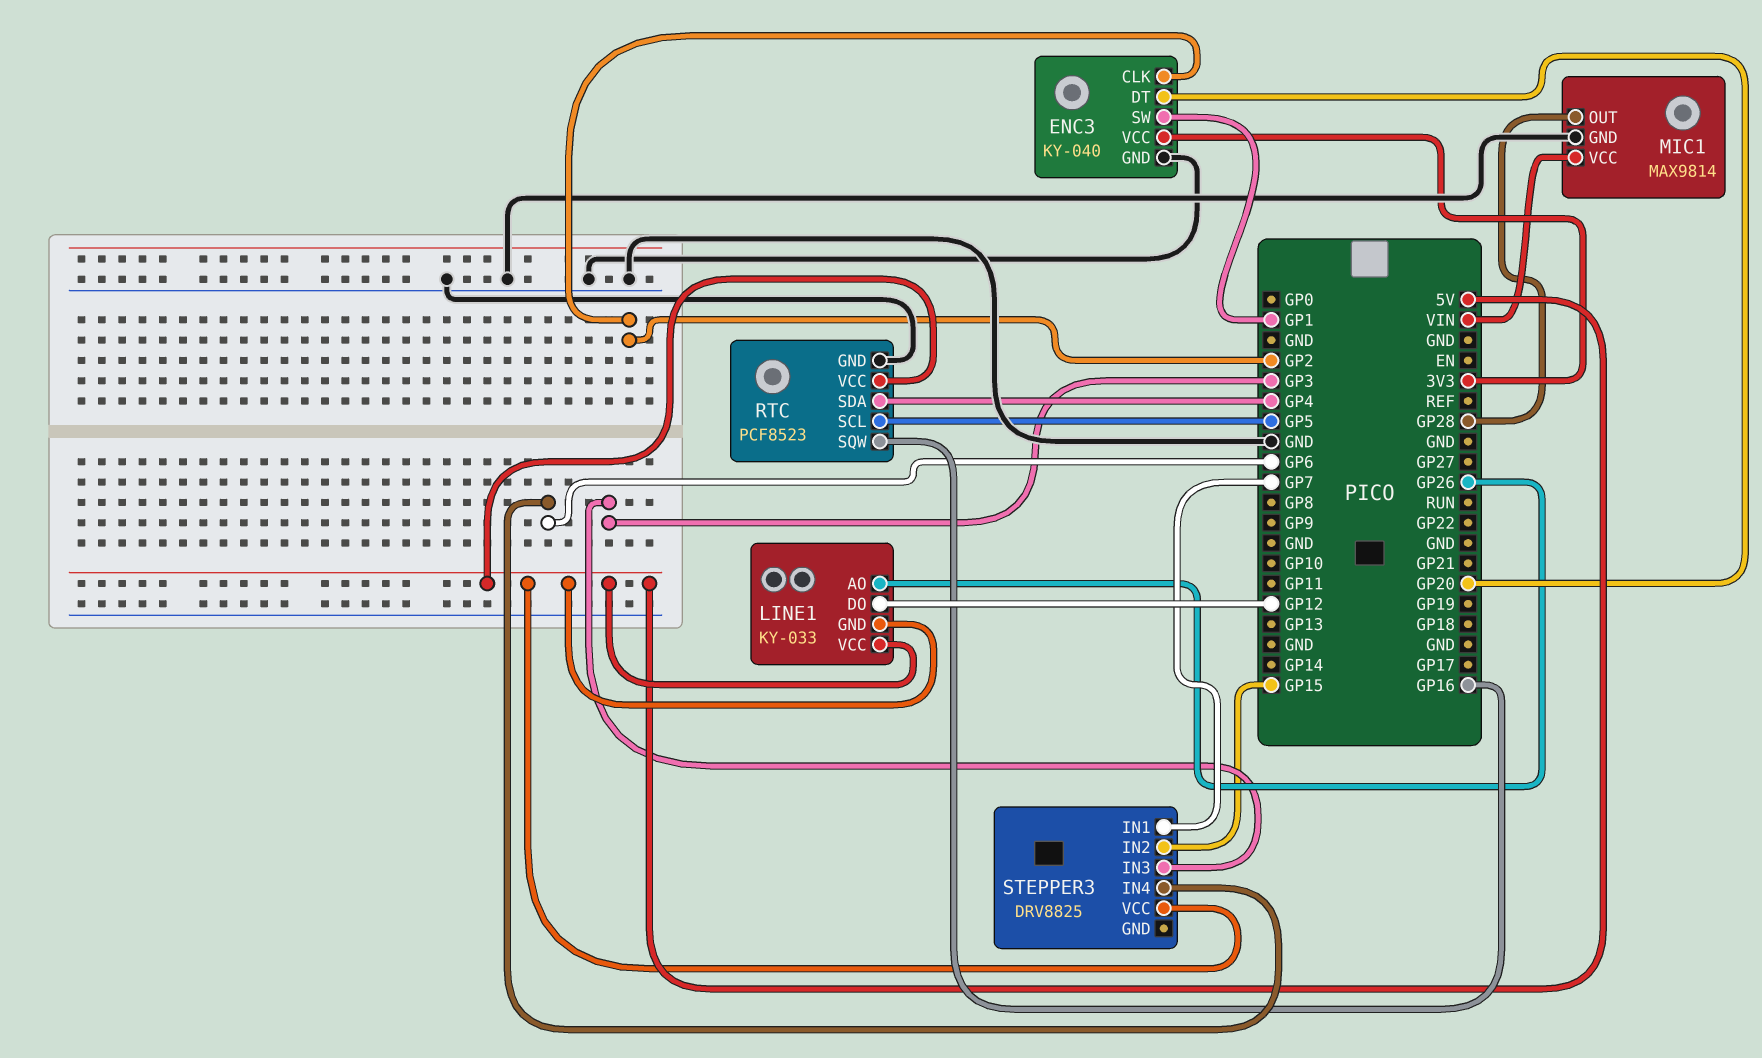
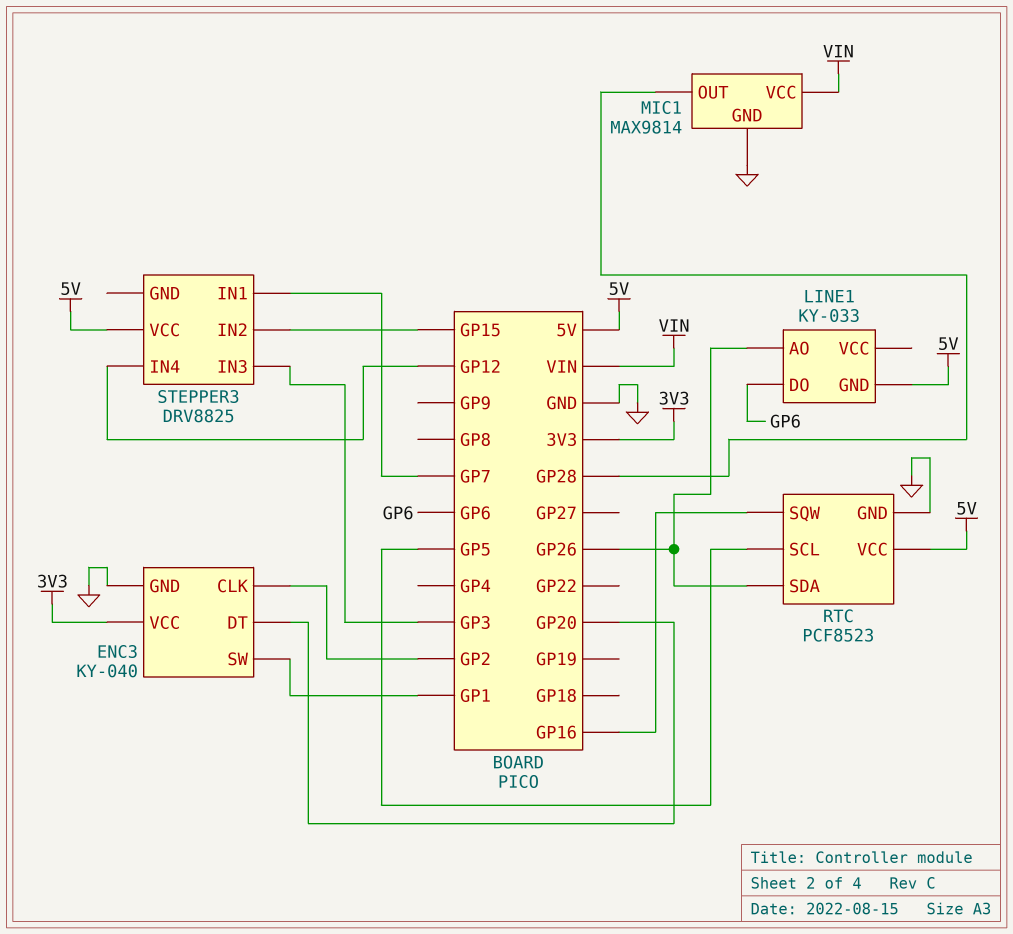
LINE1 pin DO: GP12 -> GP6
LINE1 pin VCC: 5V -> none
RTC pin SDA: GP4 -> GP26
STEPPER3 pin IN4: GP6 -> GP12

